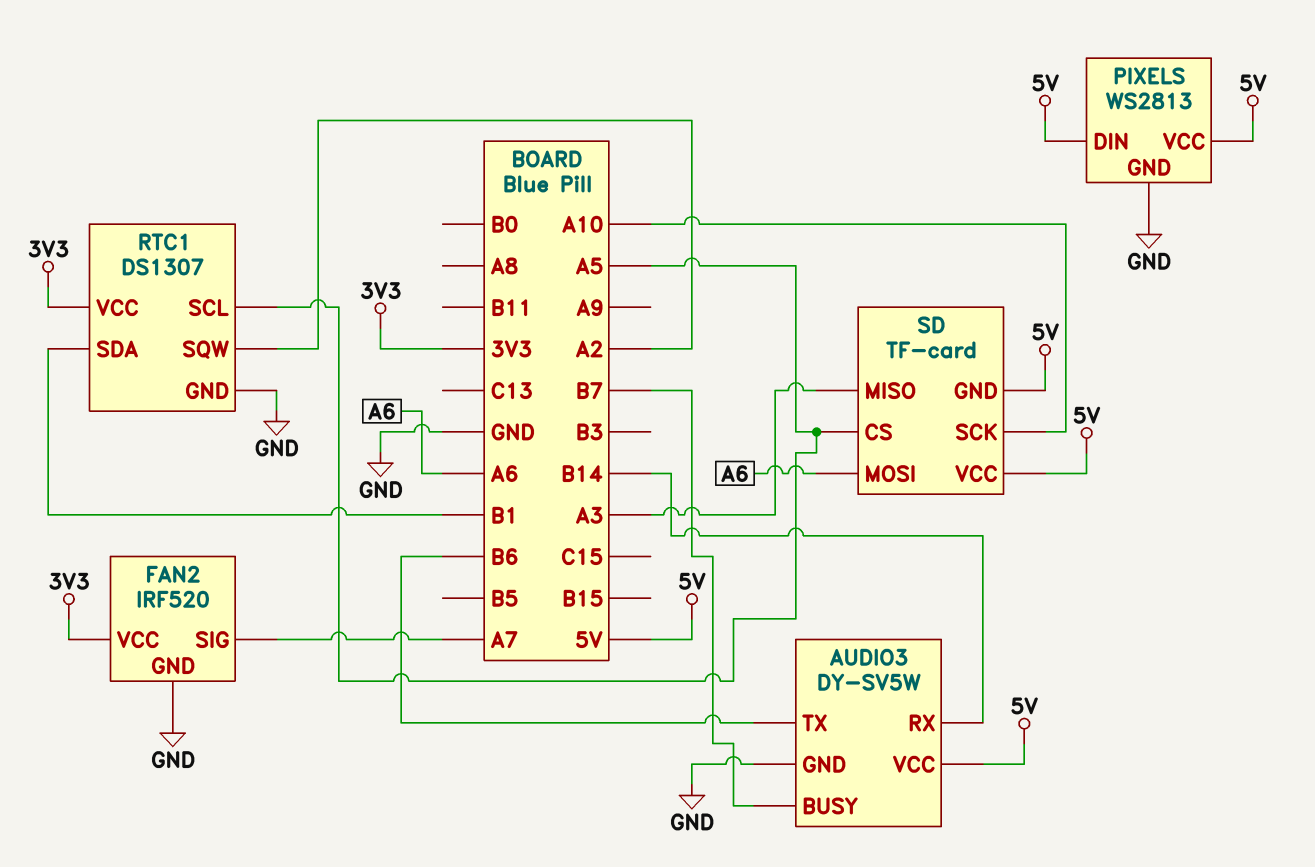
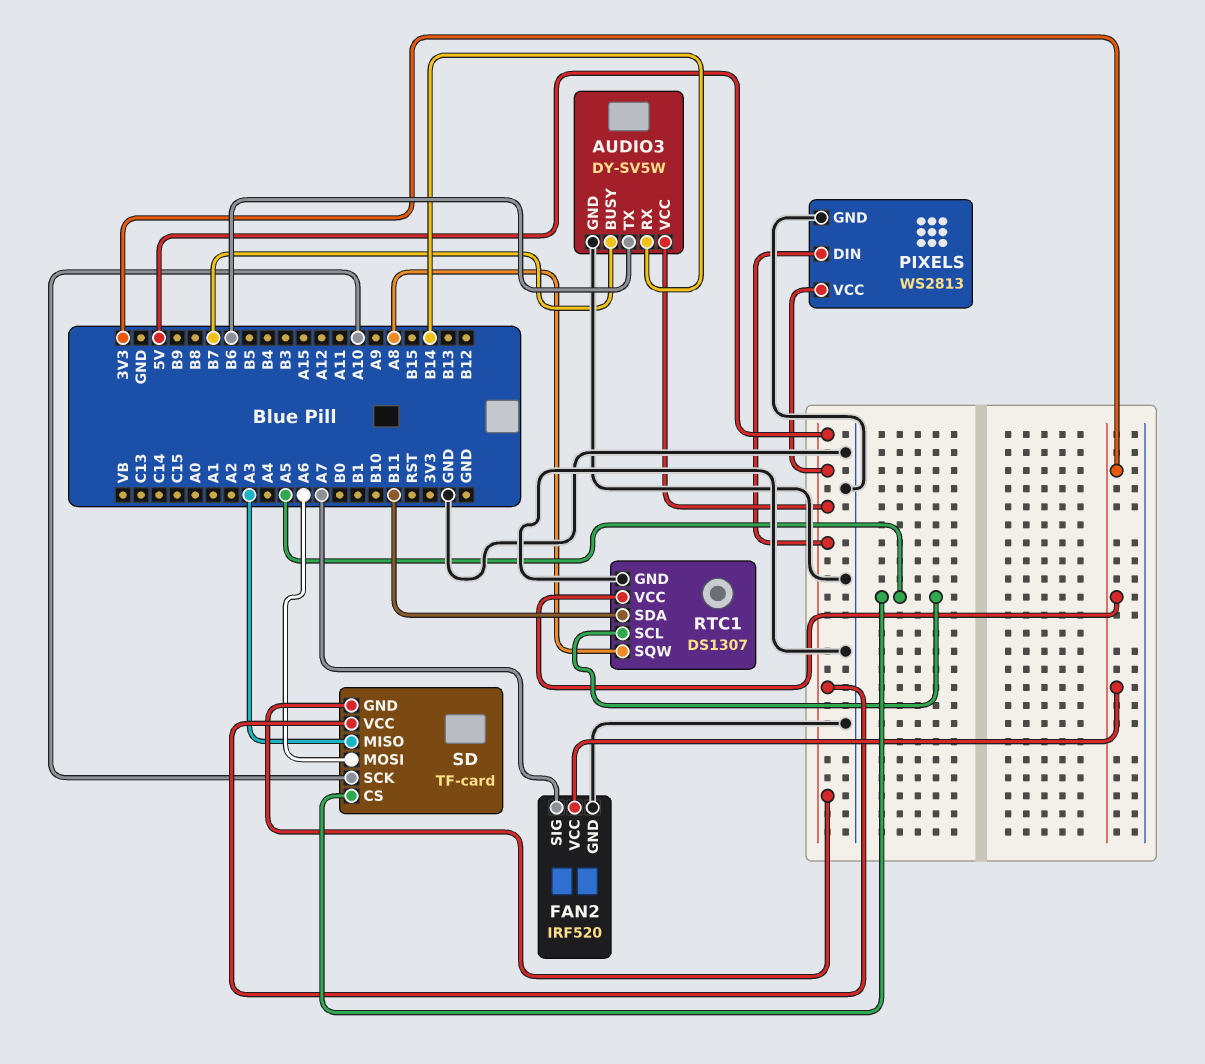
RTC1 pin SDA: B1 -> B11
RTC1 pin SQW: A2 -> A8

